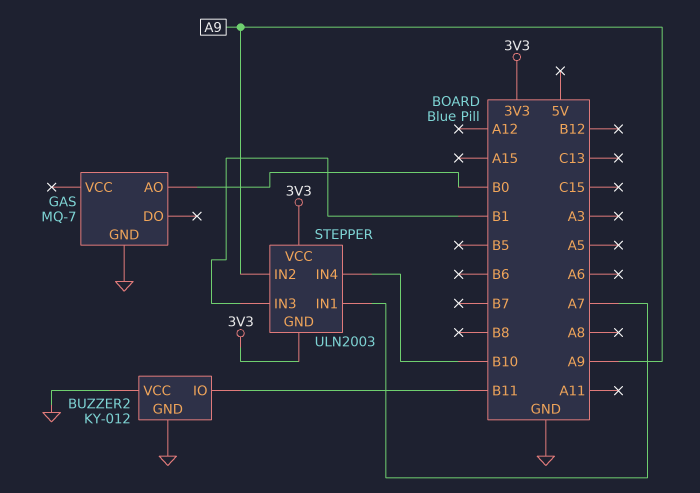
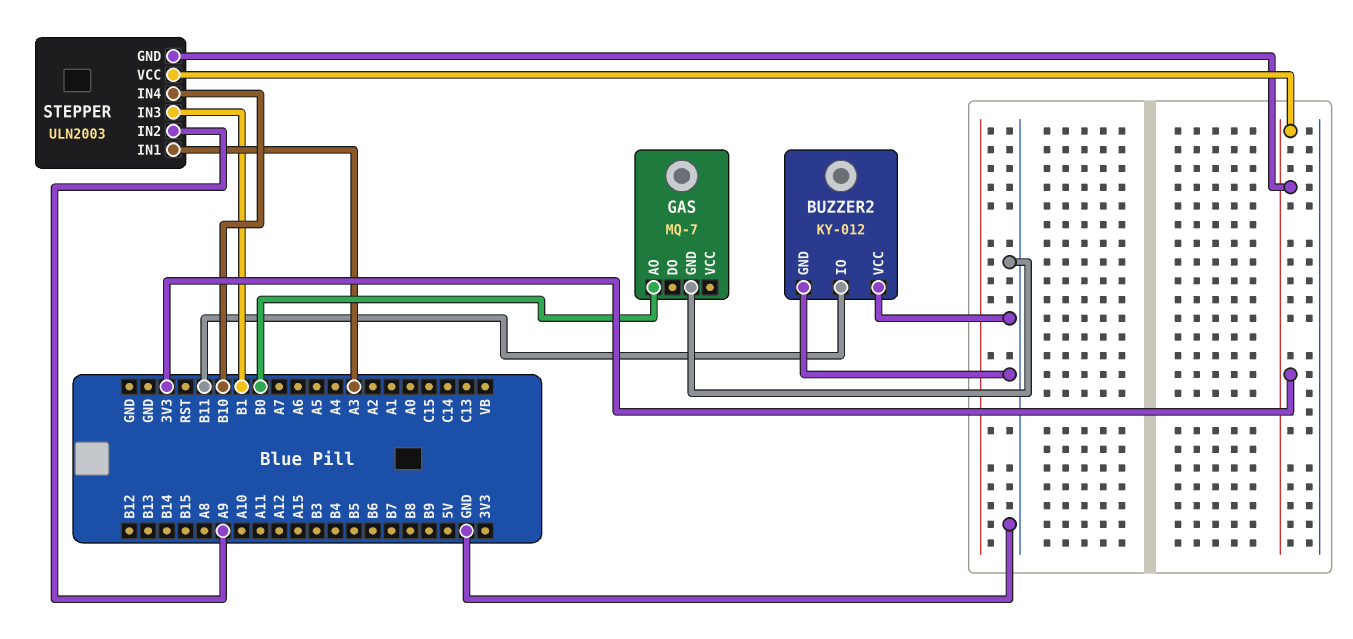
STEPPER pin IN1: A7 -> A3

